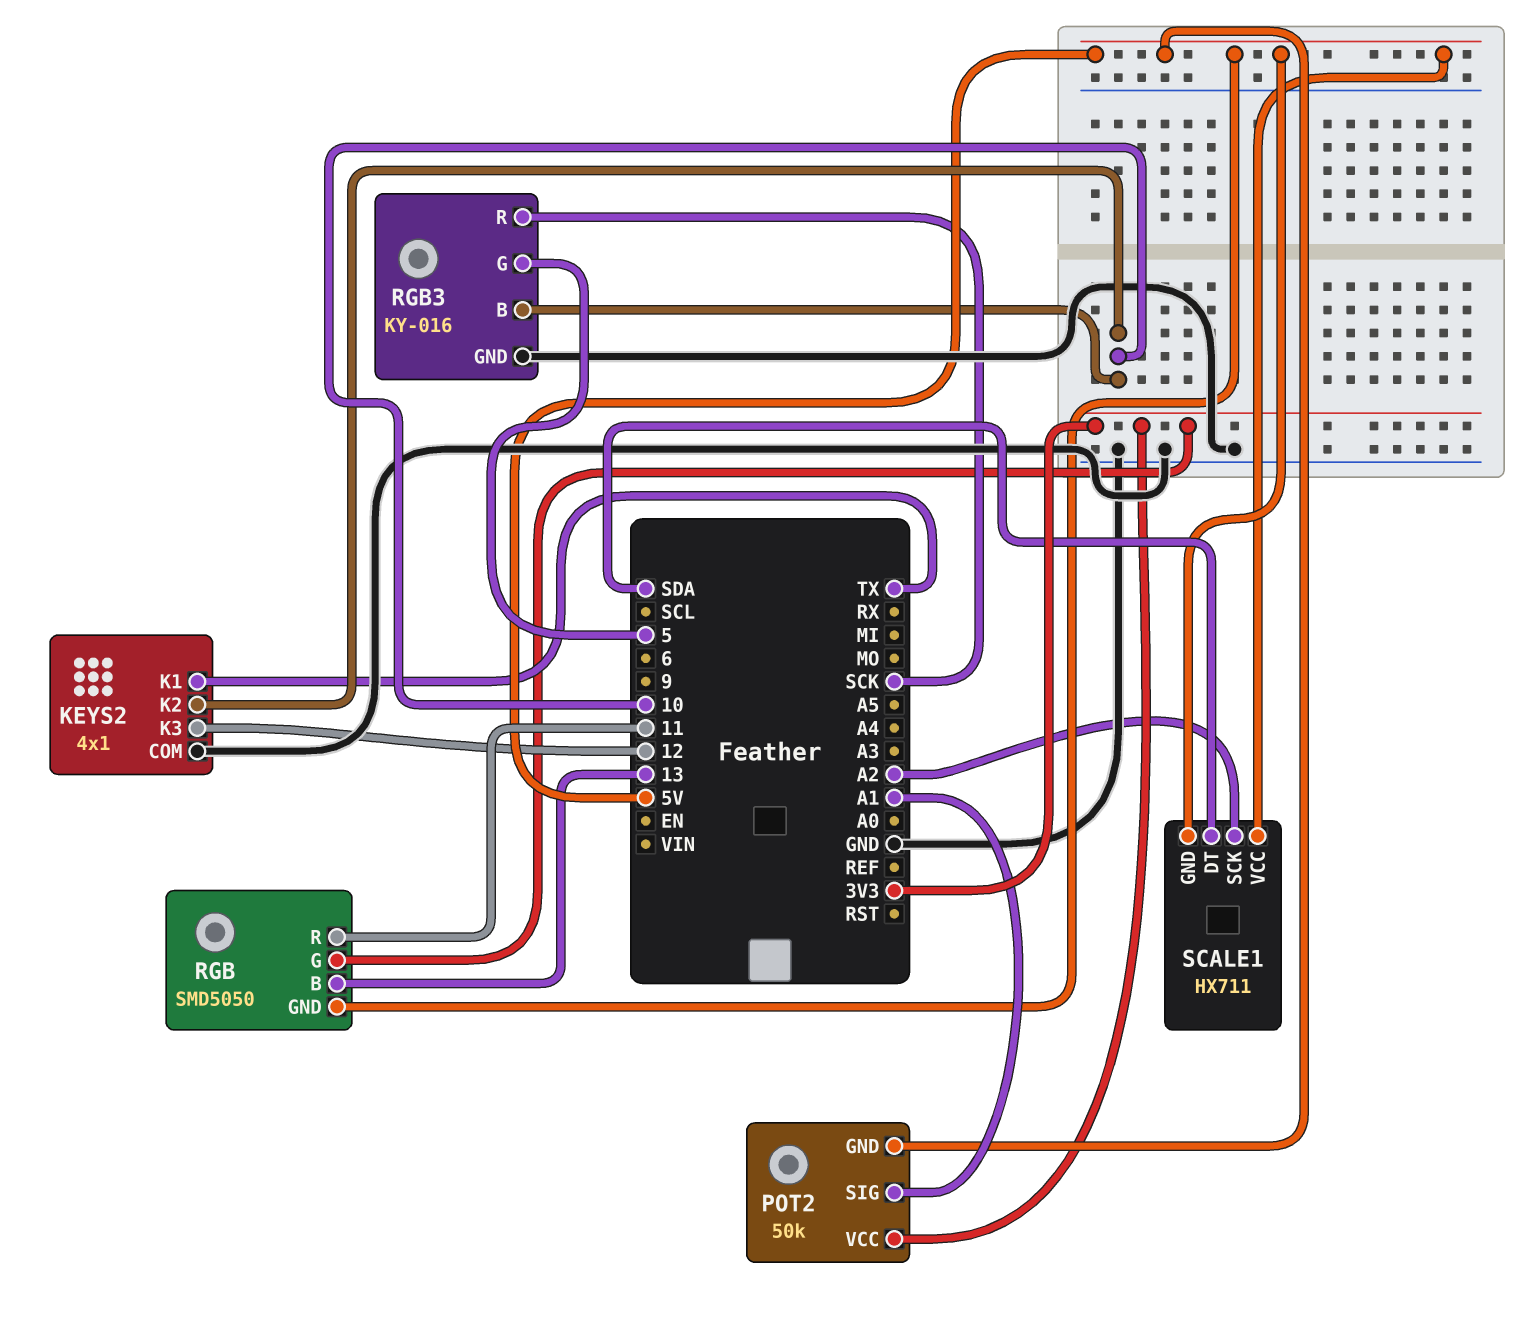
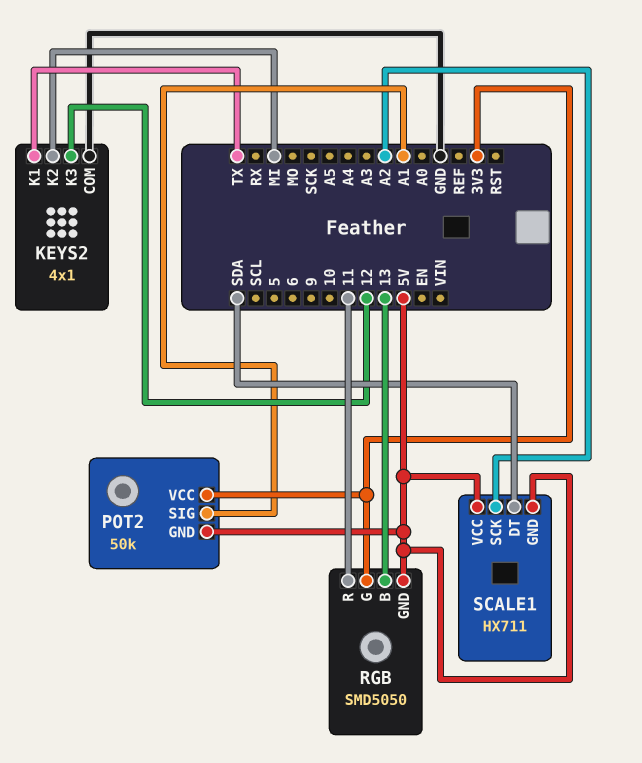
KEYS2 pin K2: 10 -> MI
RGB3: KY-016 -> none
RGB3 pin B: 10 -> none
RGB3 pin G: 5 -> none
RGB3 pin GND: GND -> none
RGB3 pin R: SCK -> none

